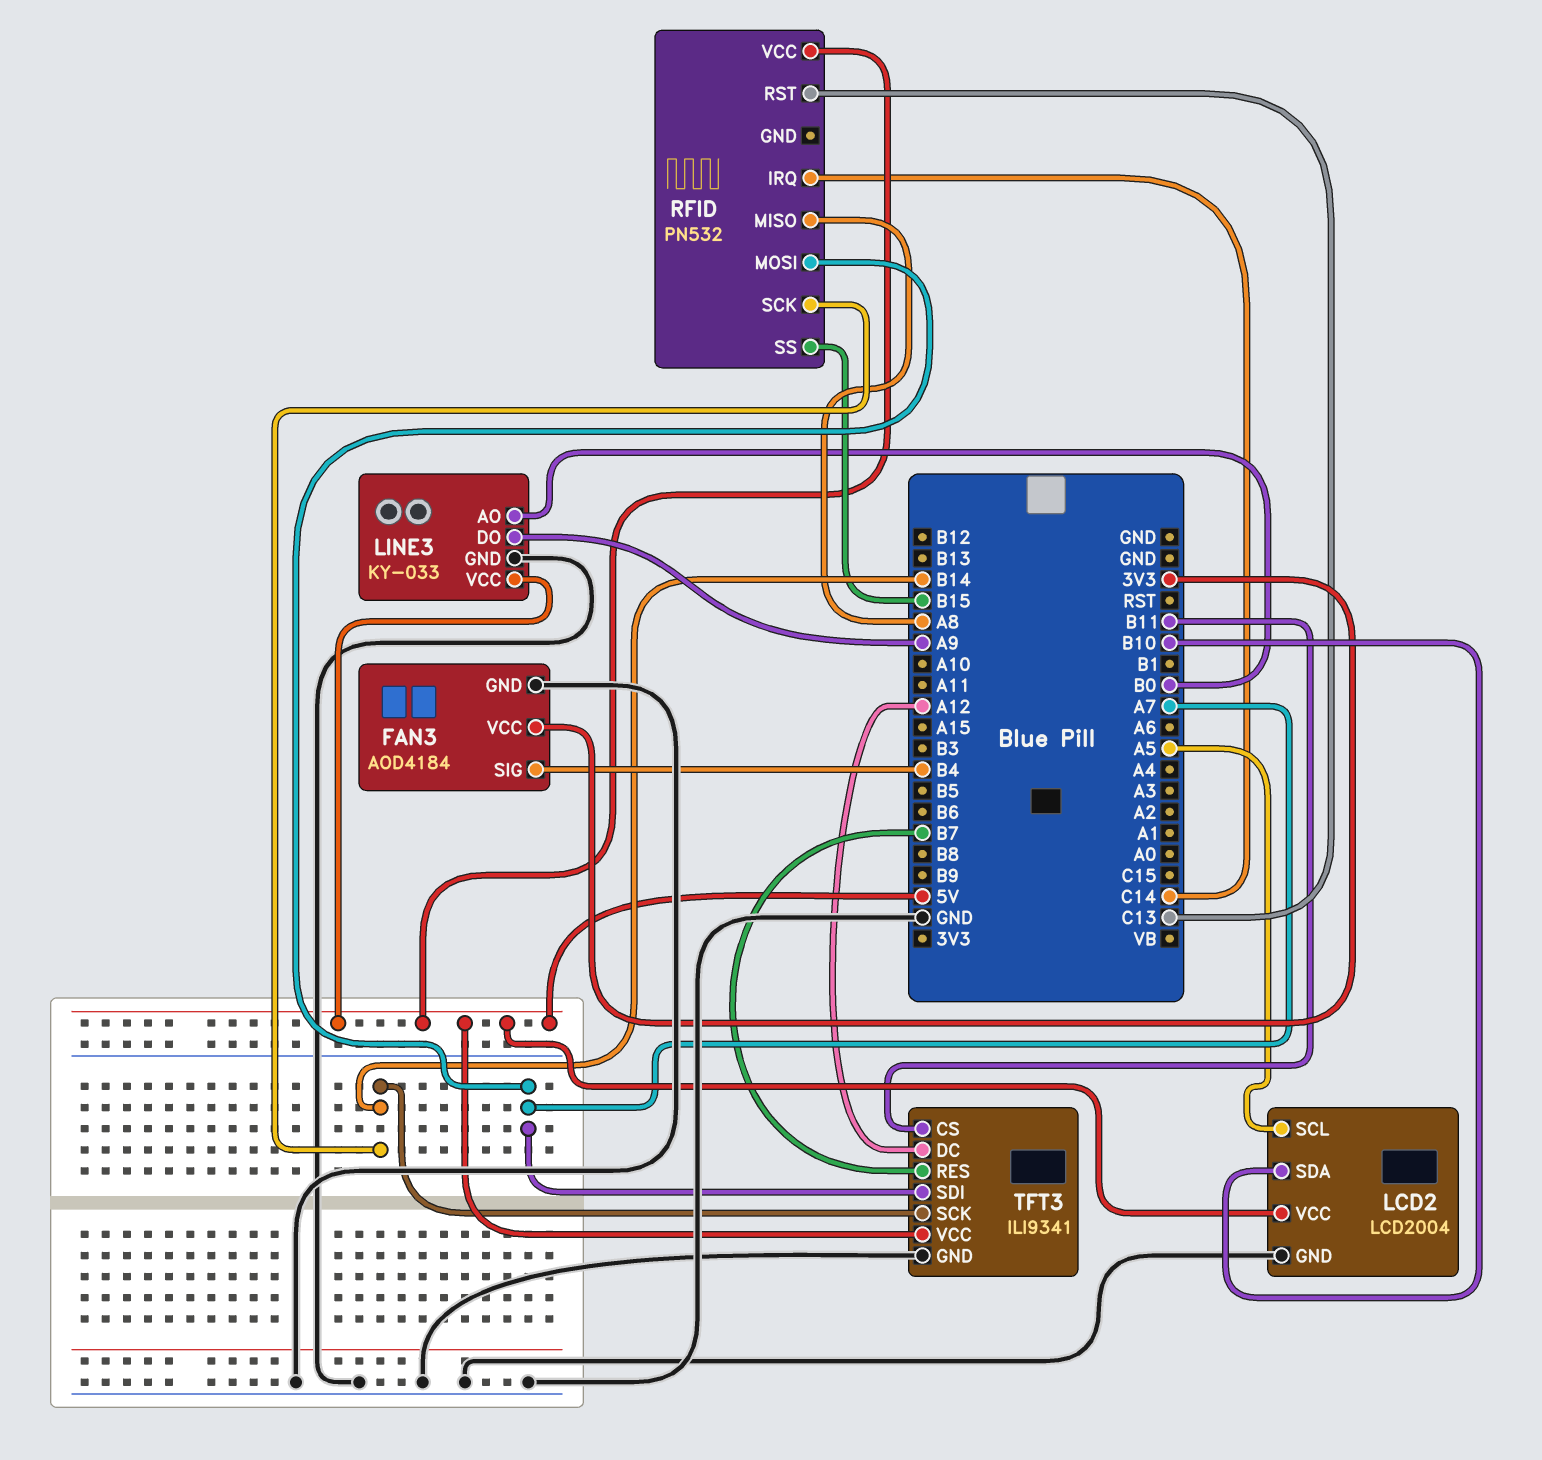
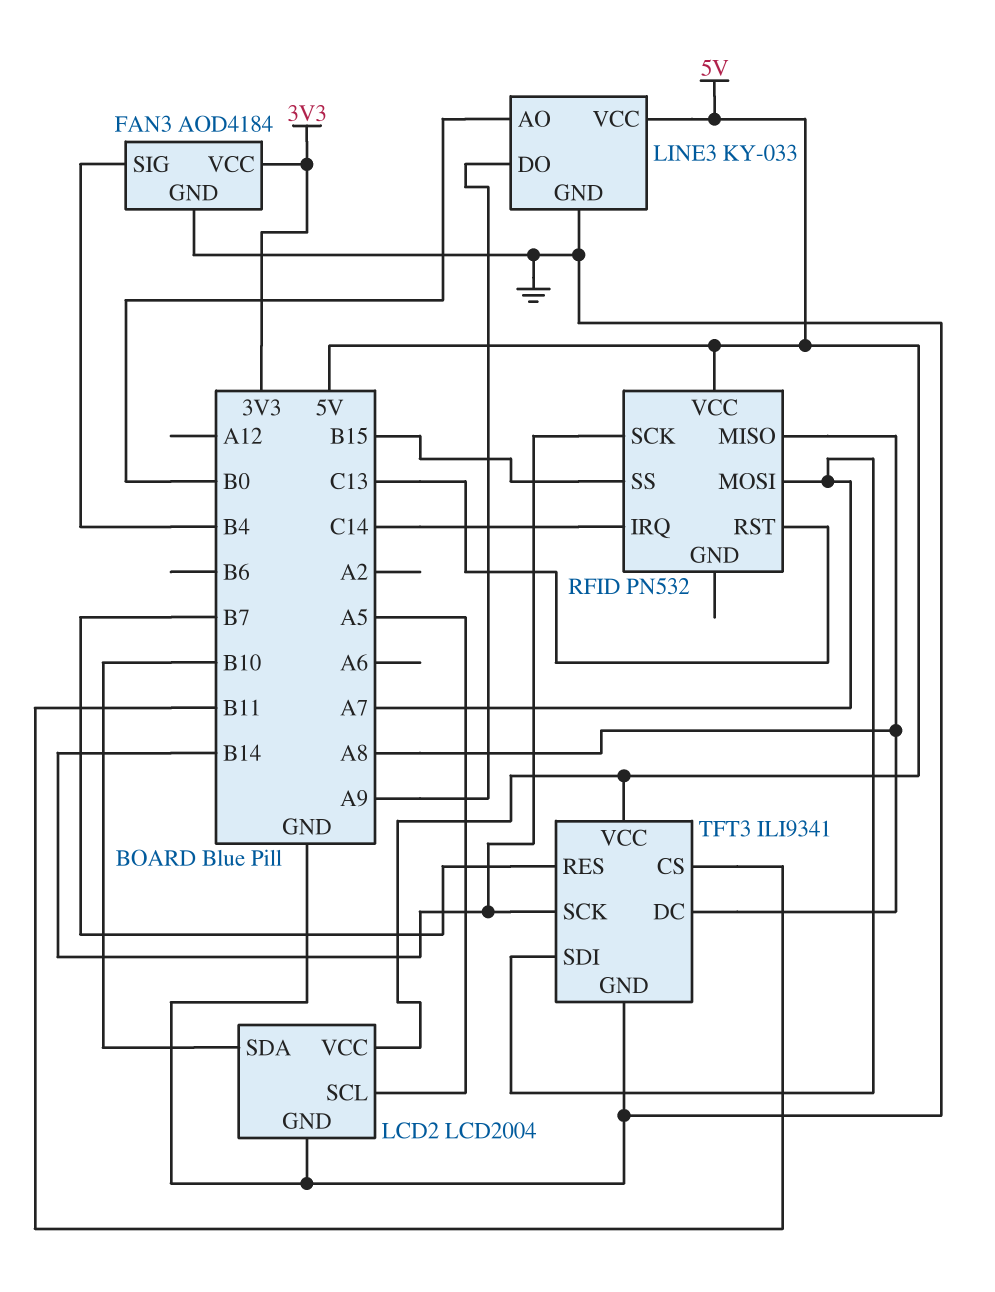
TFT3 pin DC: A12 -> A8

